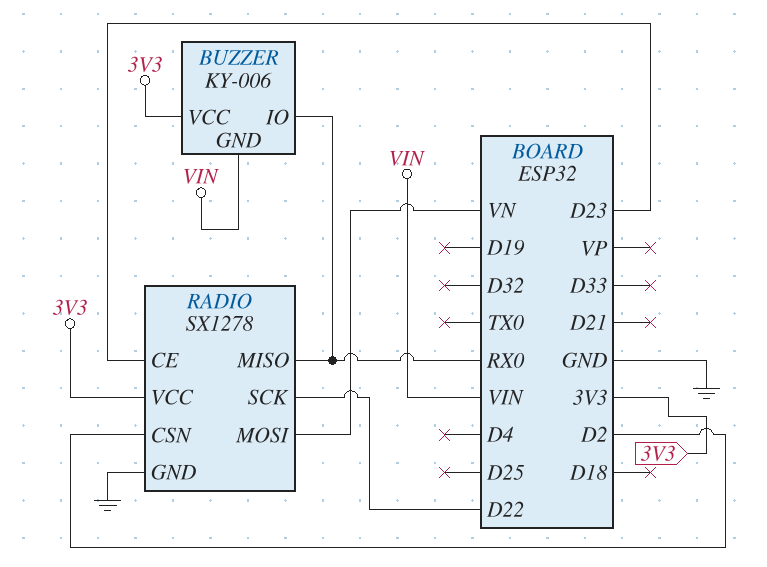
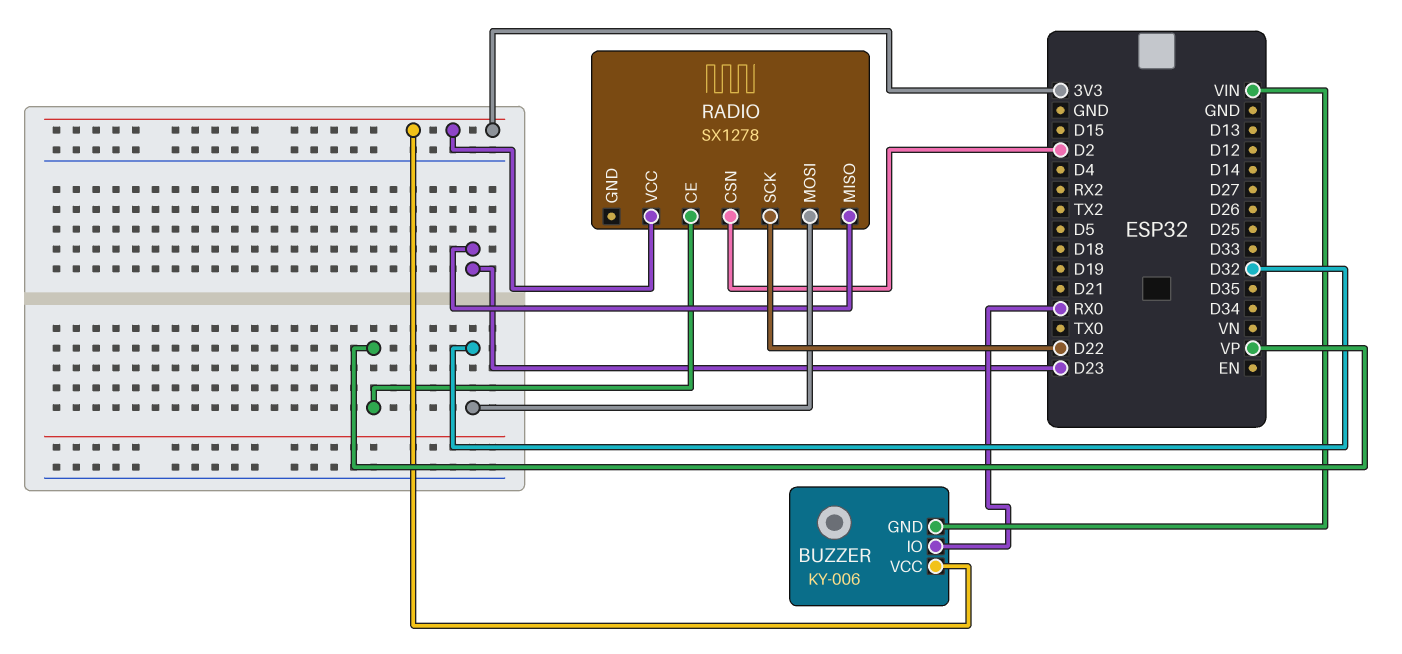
RADIO pin CE: D23 -> VP
RADIO pin GND: GND -> none
RADIO pin MISO: RX0 -> D23
RADIO pin MOSI: VN -> D32

